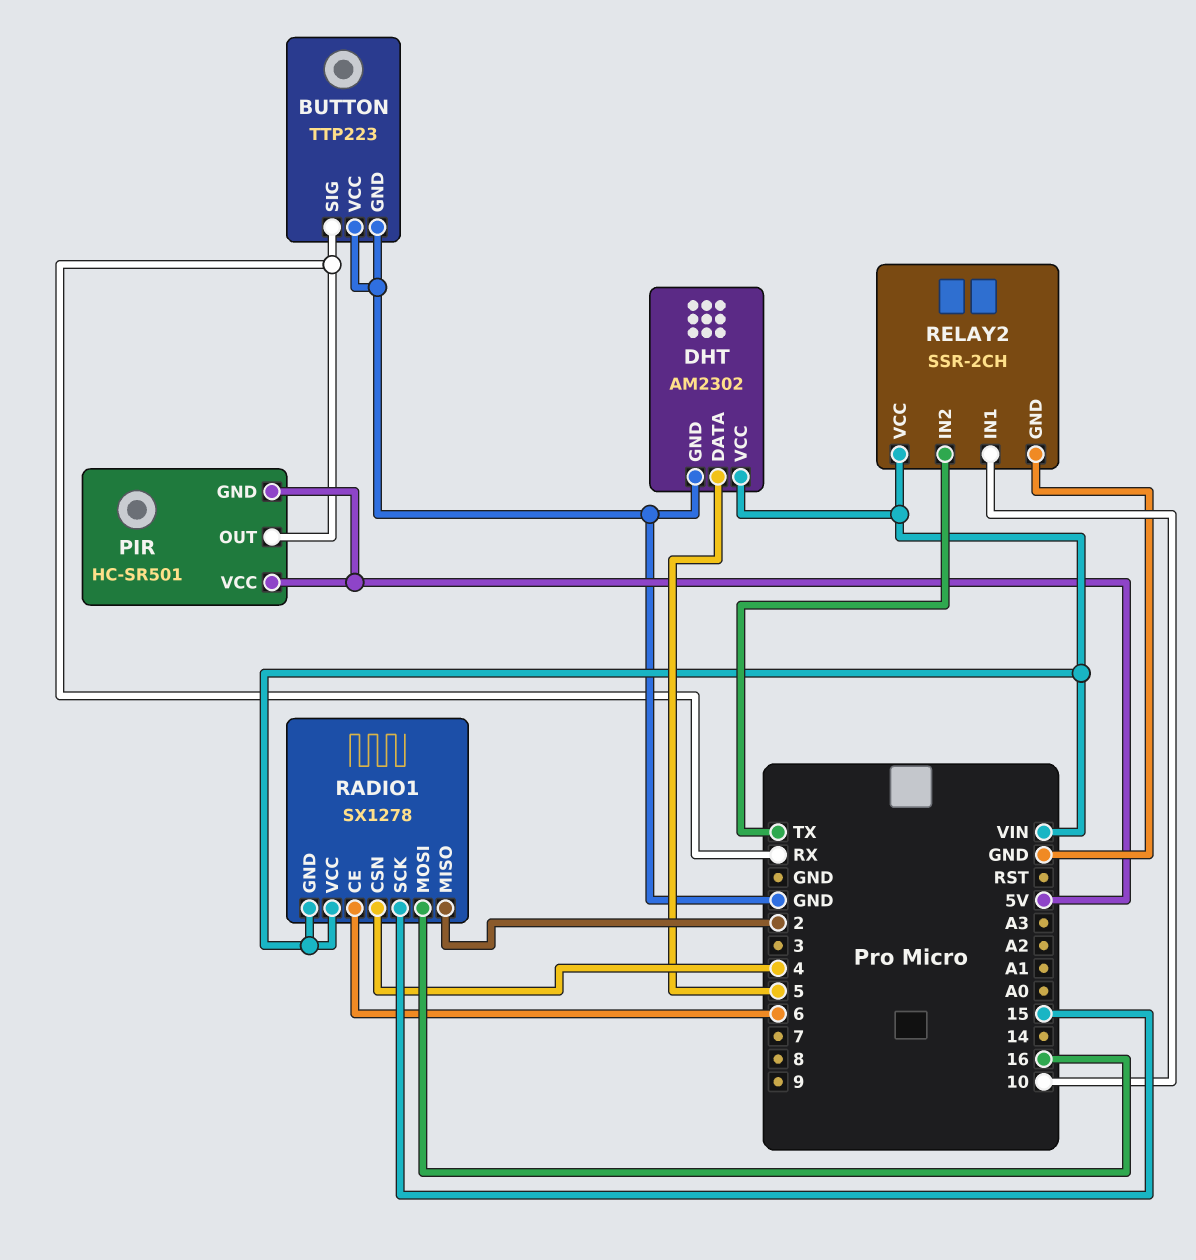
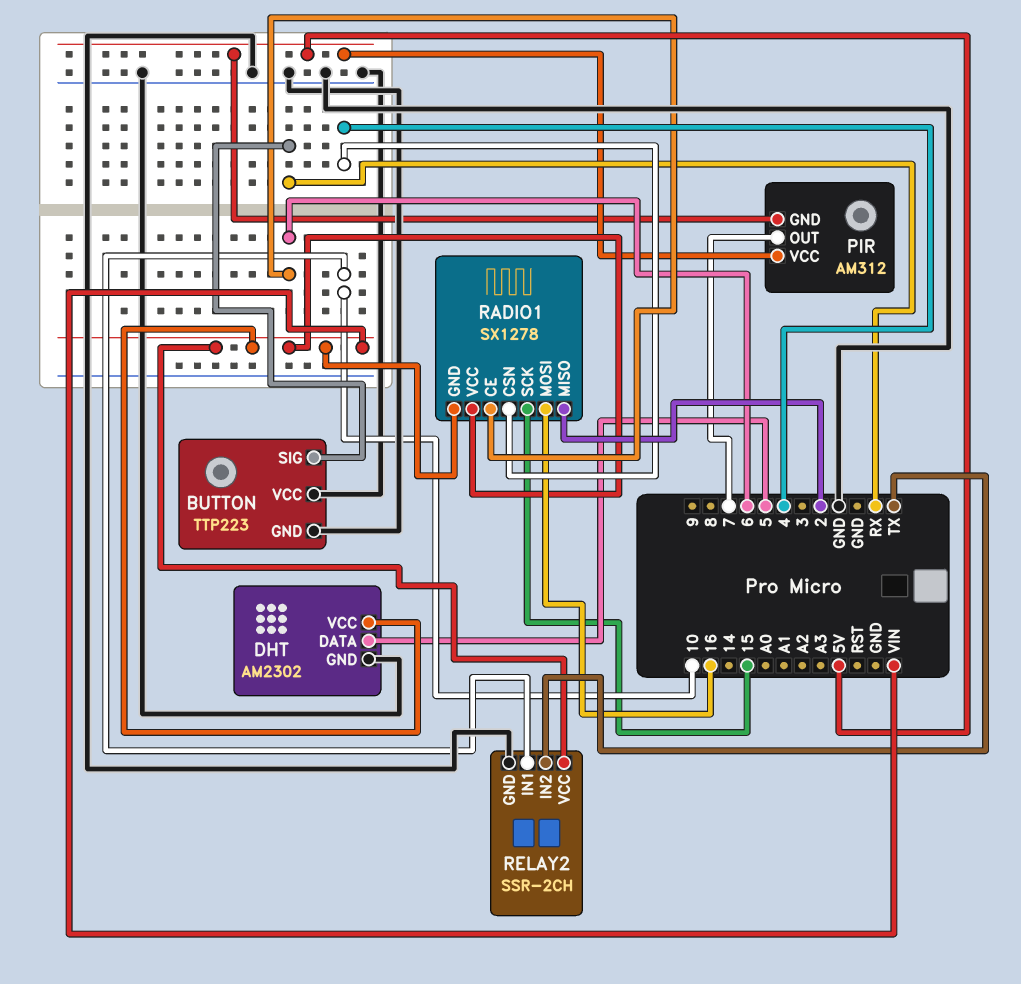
PIR: HC-SR501 -> AM312
PIR pin OUT: RX -> 7

